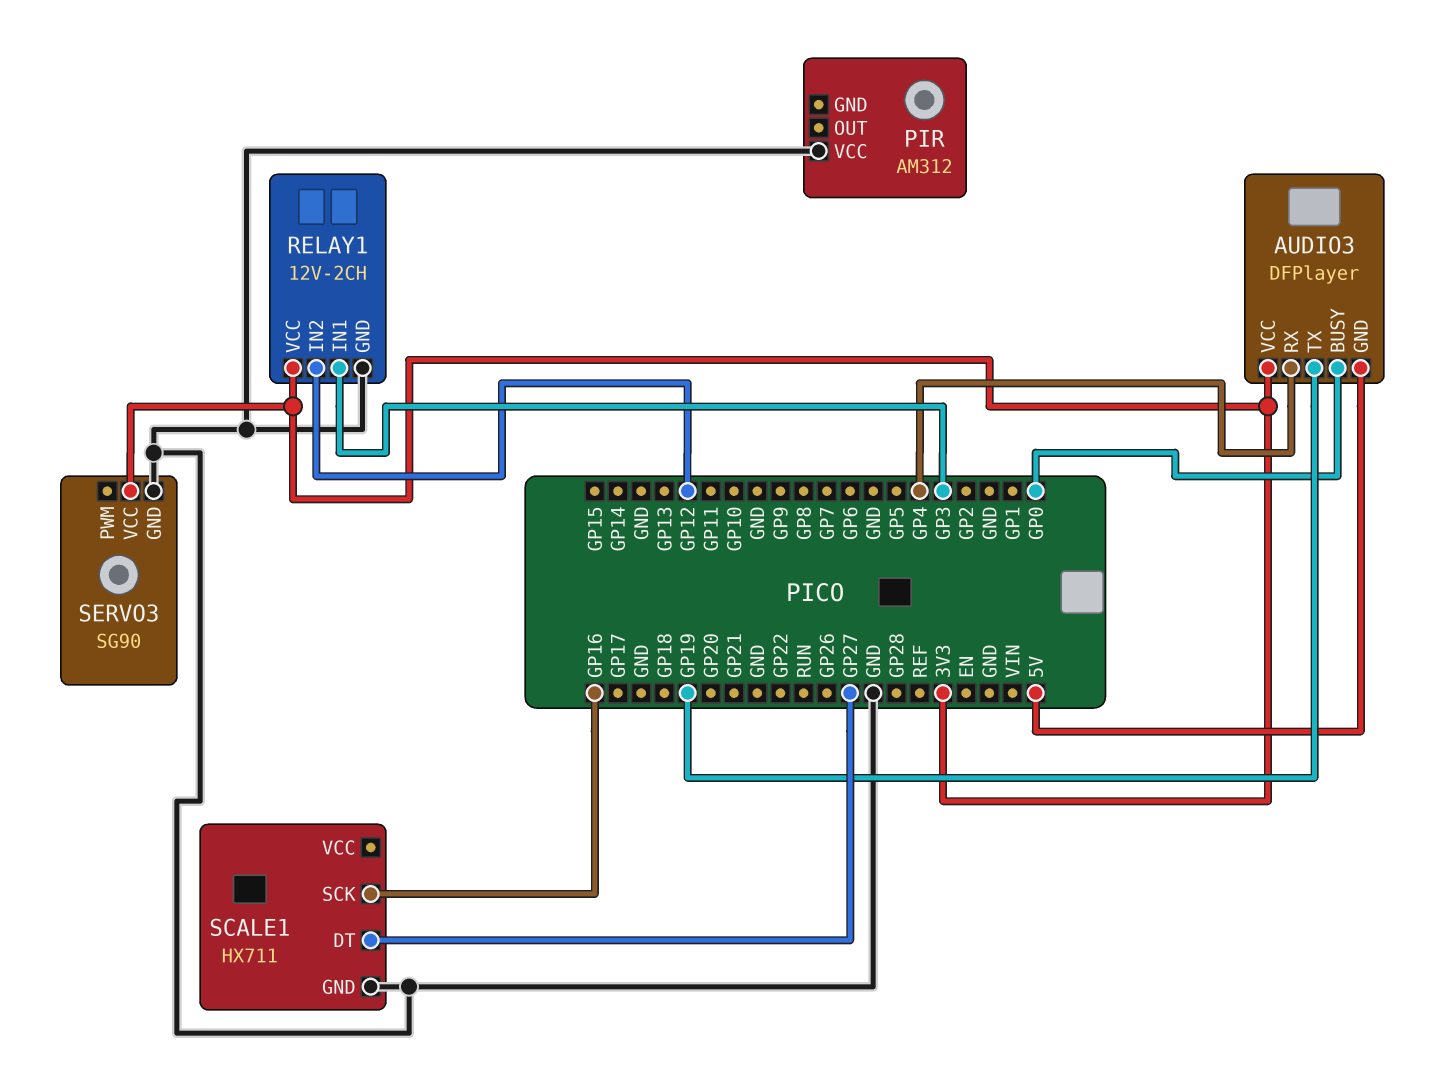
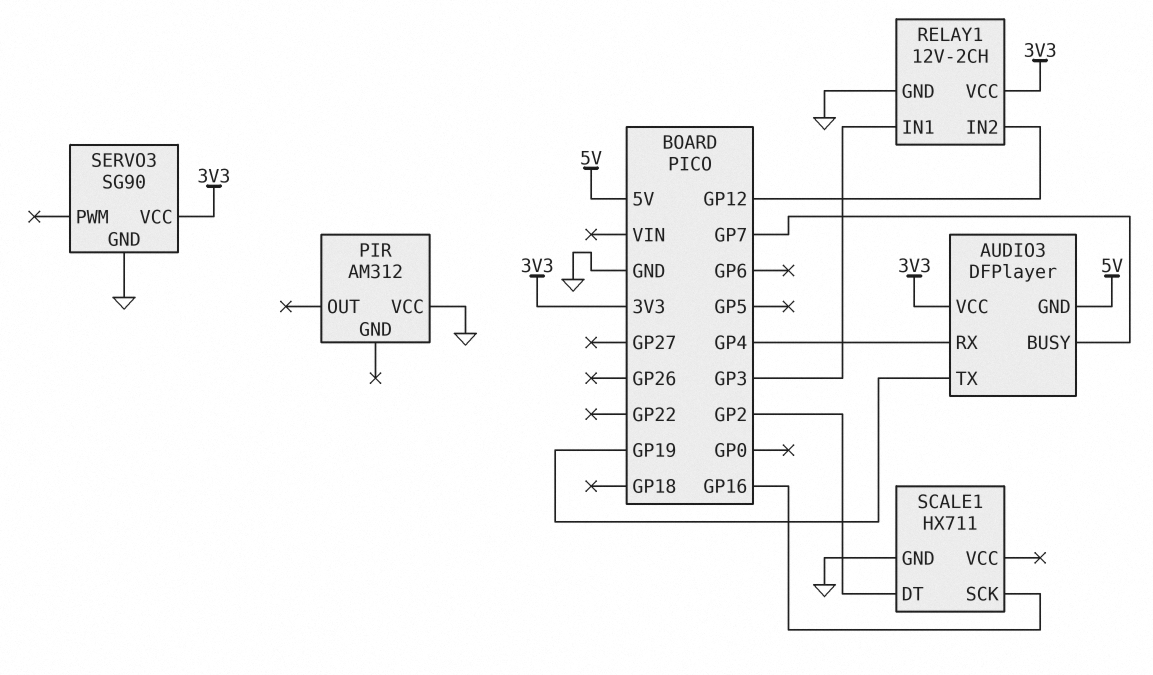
AUDIO3 pin BUSY: GP0 -> GP7
SCALE1 pin DT: GP27 -> GP2

